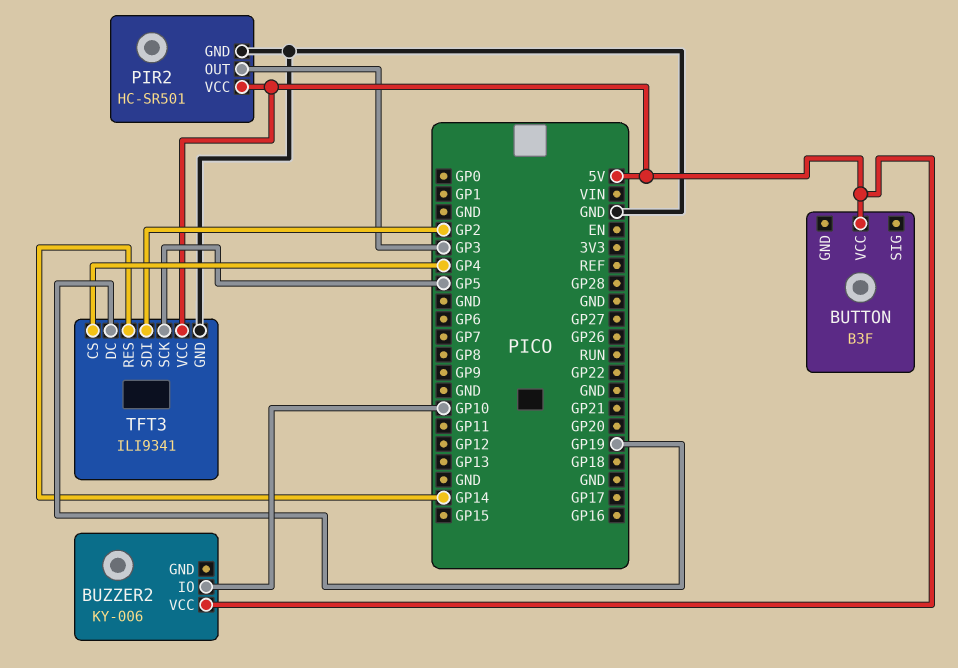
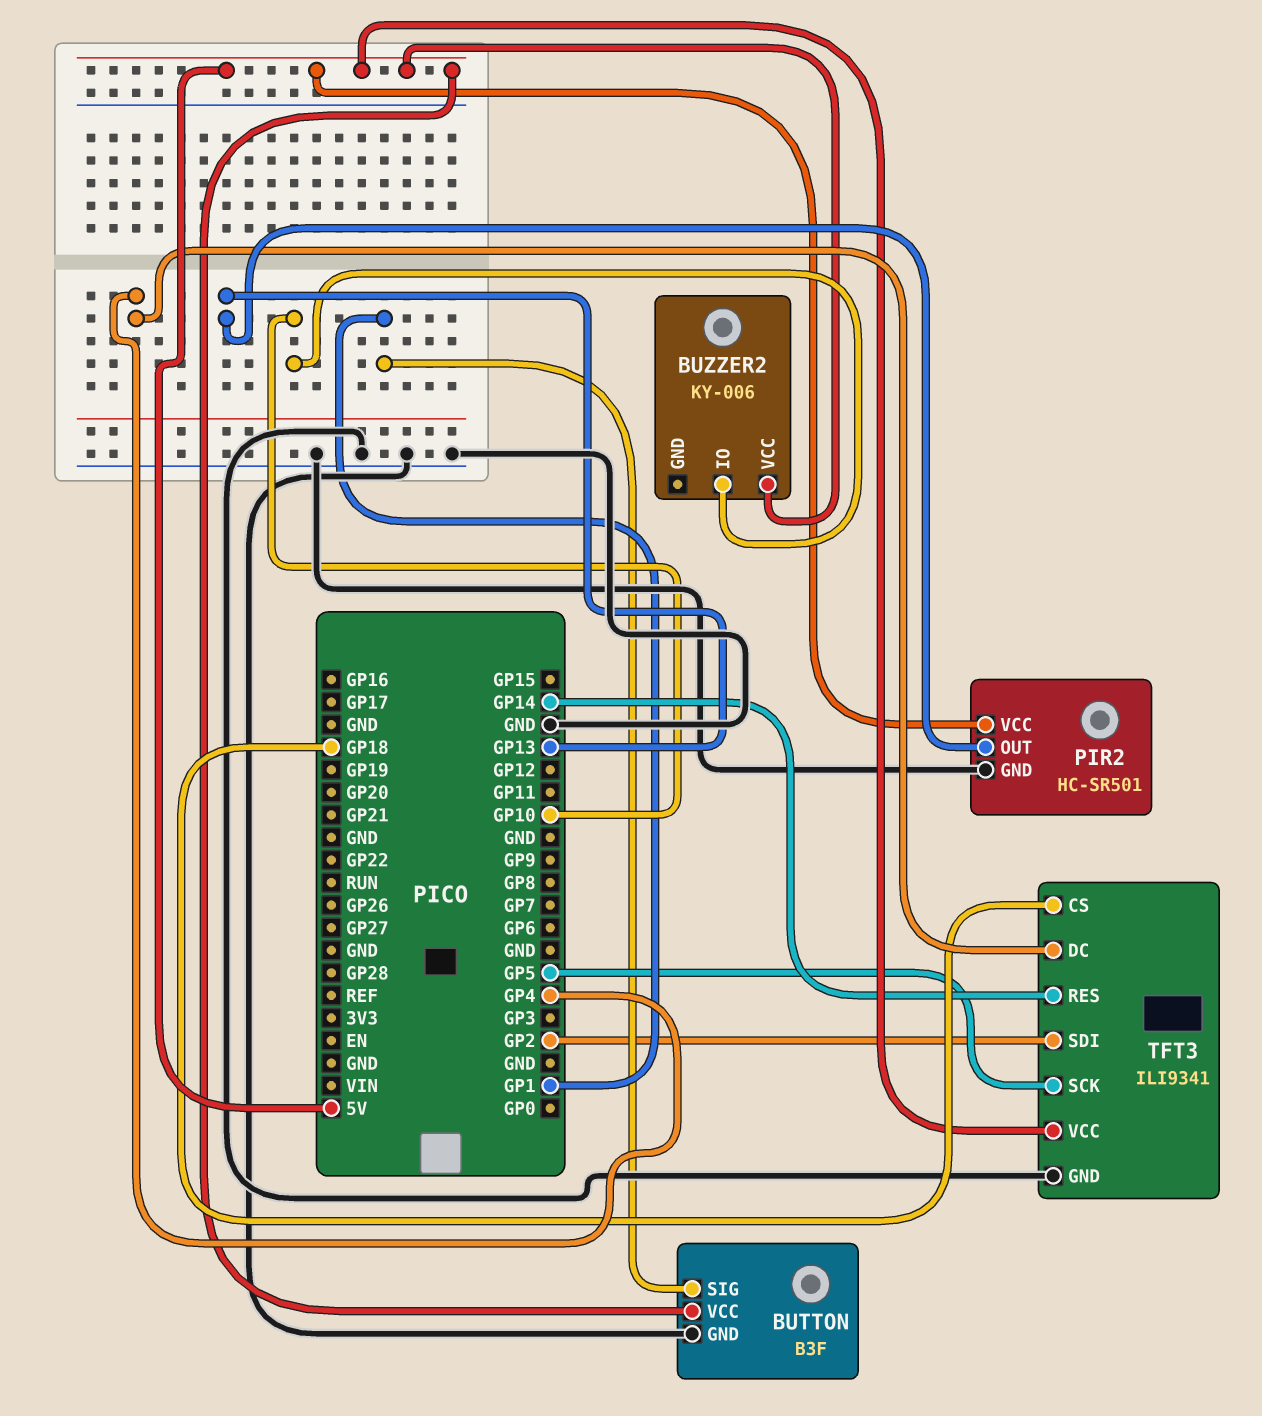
BUTTON pin GND: none -> GND
BUTTON pin SIG: none -> GP1
PIR2 pin OUT: GP3 -> GP13
TFT3 pin CS: GP4 -> GP18
TFT3 pin DC: GP19 -> GP4

